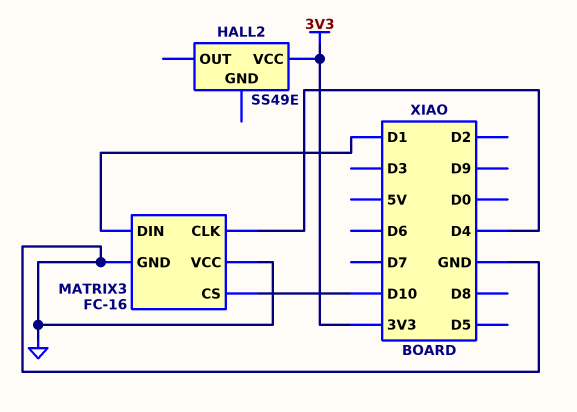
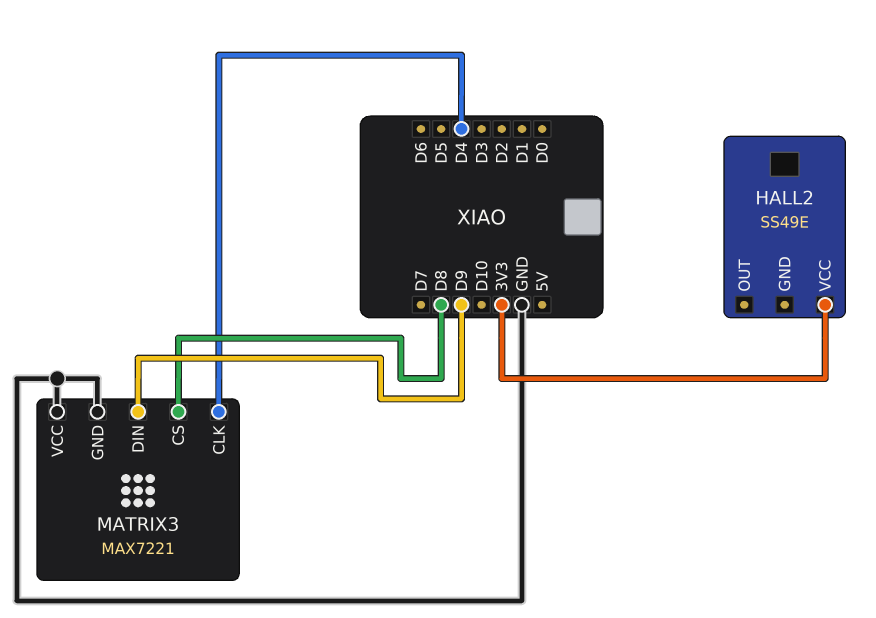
MATRIX3: FC-16 -> MAX7221
MATRIX3 pin CS: D10 -> D8
MATRIX3 pin DIN: D1 -> D9

